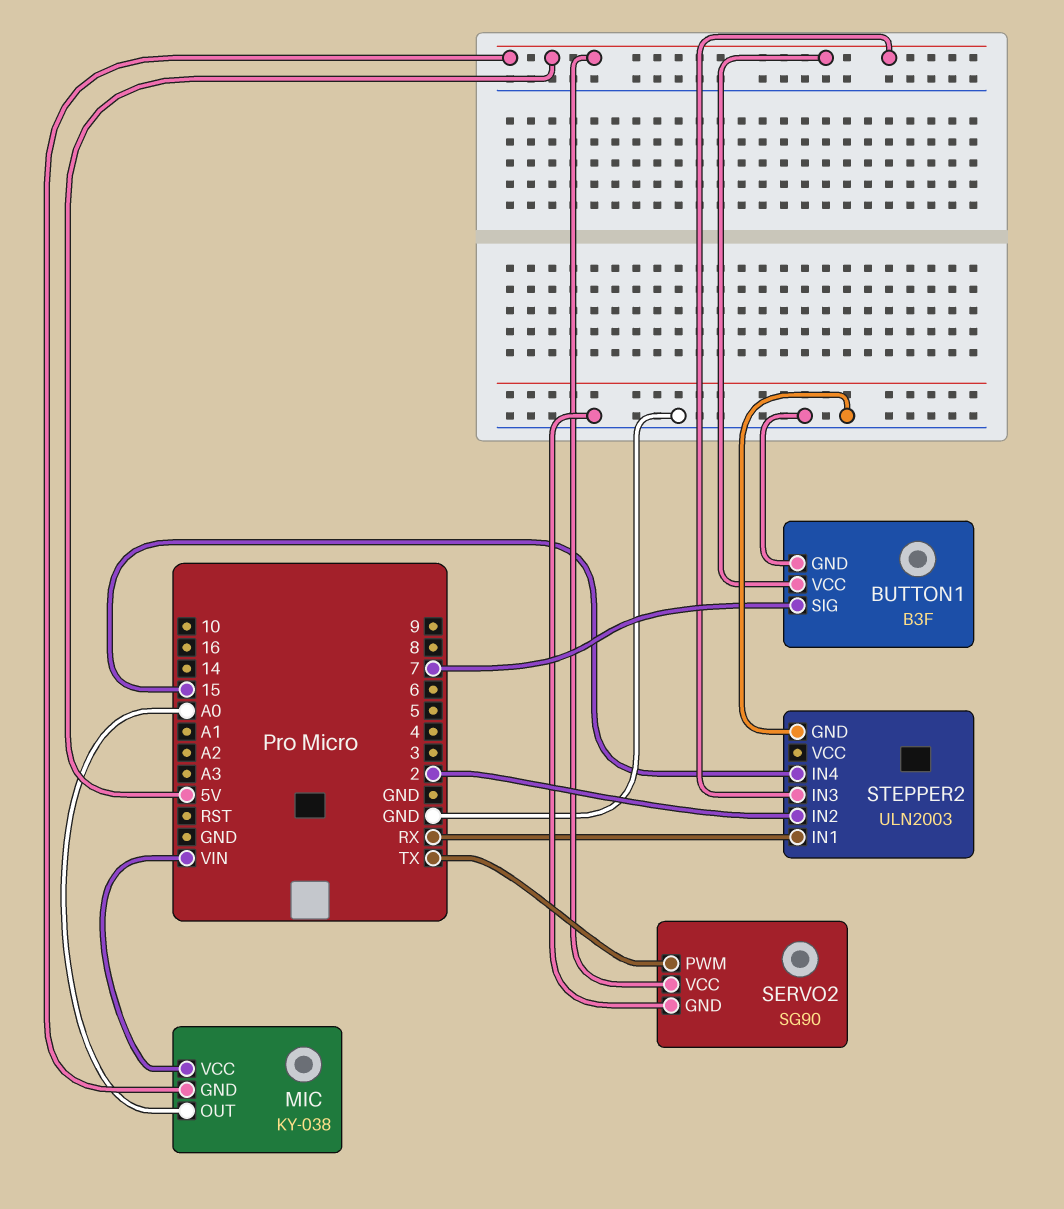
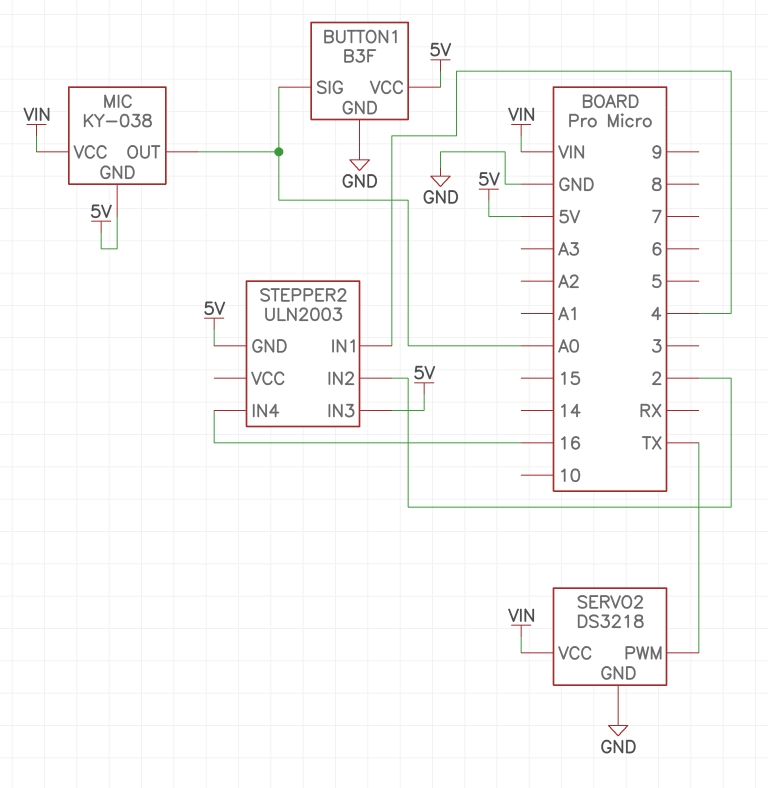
BUTTON1 pin SIG: 7 -> A0
SERVO2: SG90 -> DS3218
SERVO2 pin VCC: 5V -> VIN
STEPPER2 pin GND: GND -> 5V
STEPPER2 pin IN1: RX -> 4
STEPPER2 pin IN4: 15 -> 16

